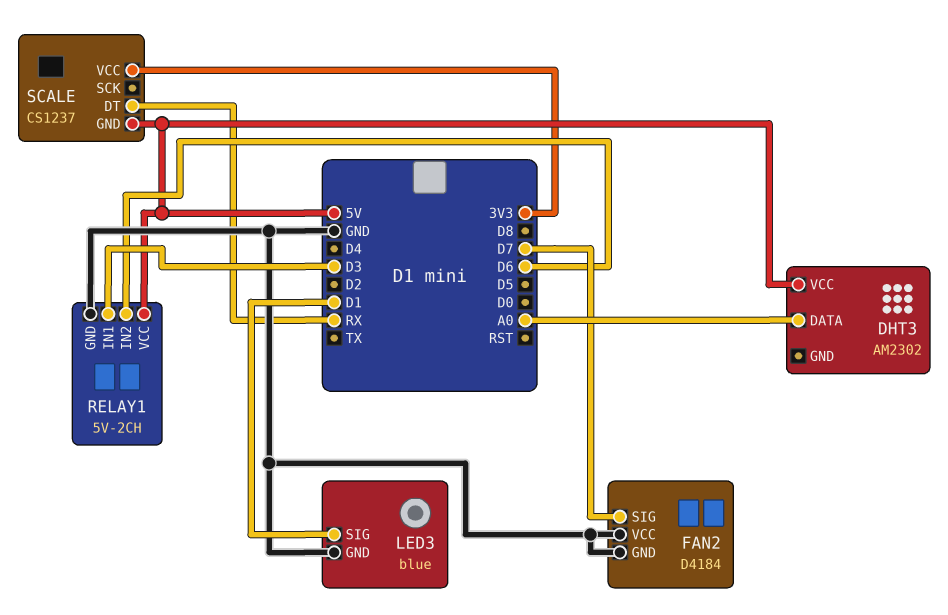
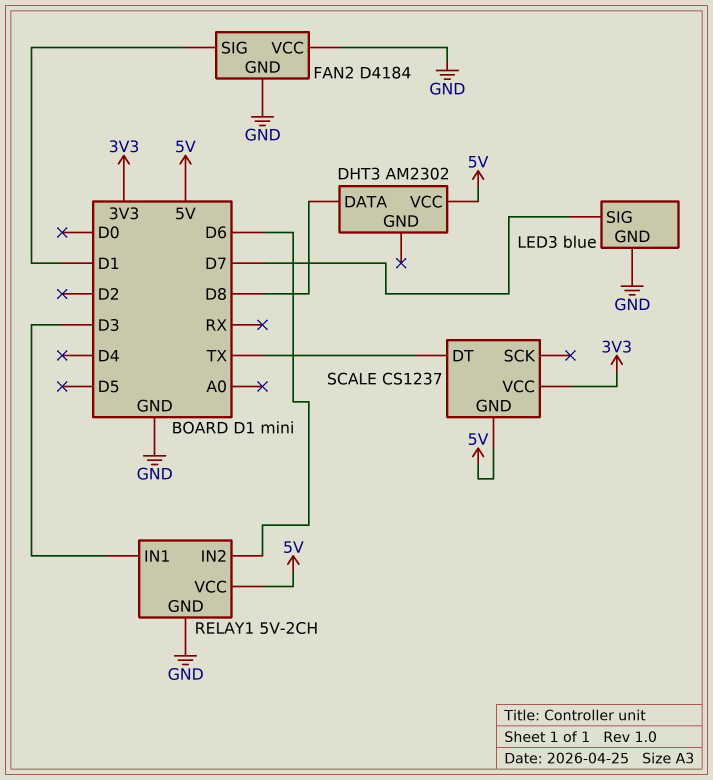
DHT3 pin DATA: A0 -> D8
FAN2 pin SIG: D7 -> D1
LED3 pin SIG: D1 -> D7
SCALE pin DT: RX -> TX

